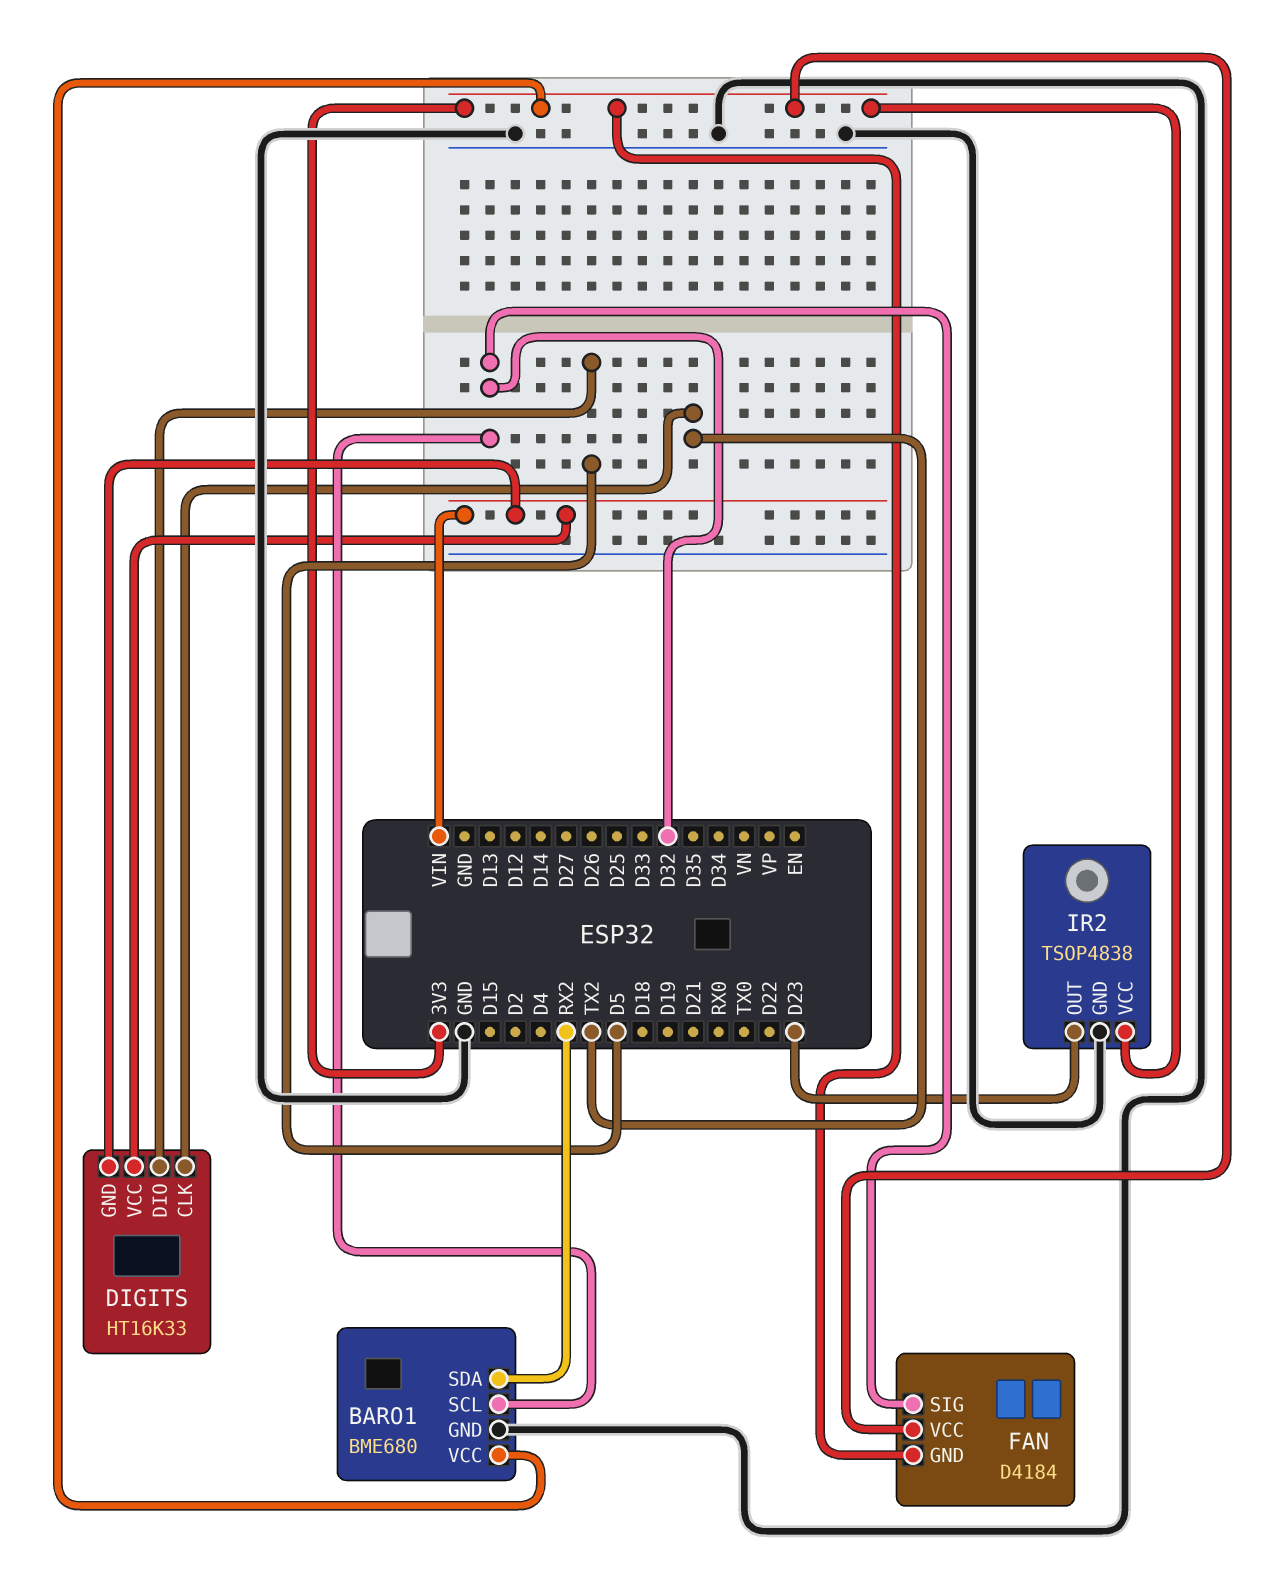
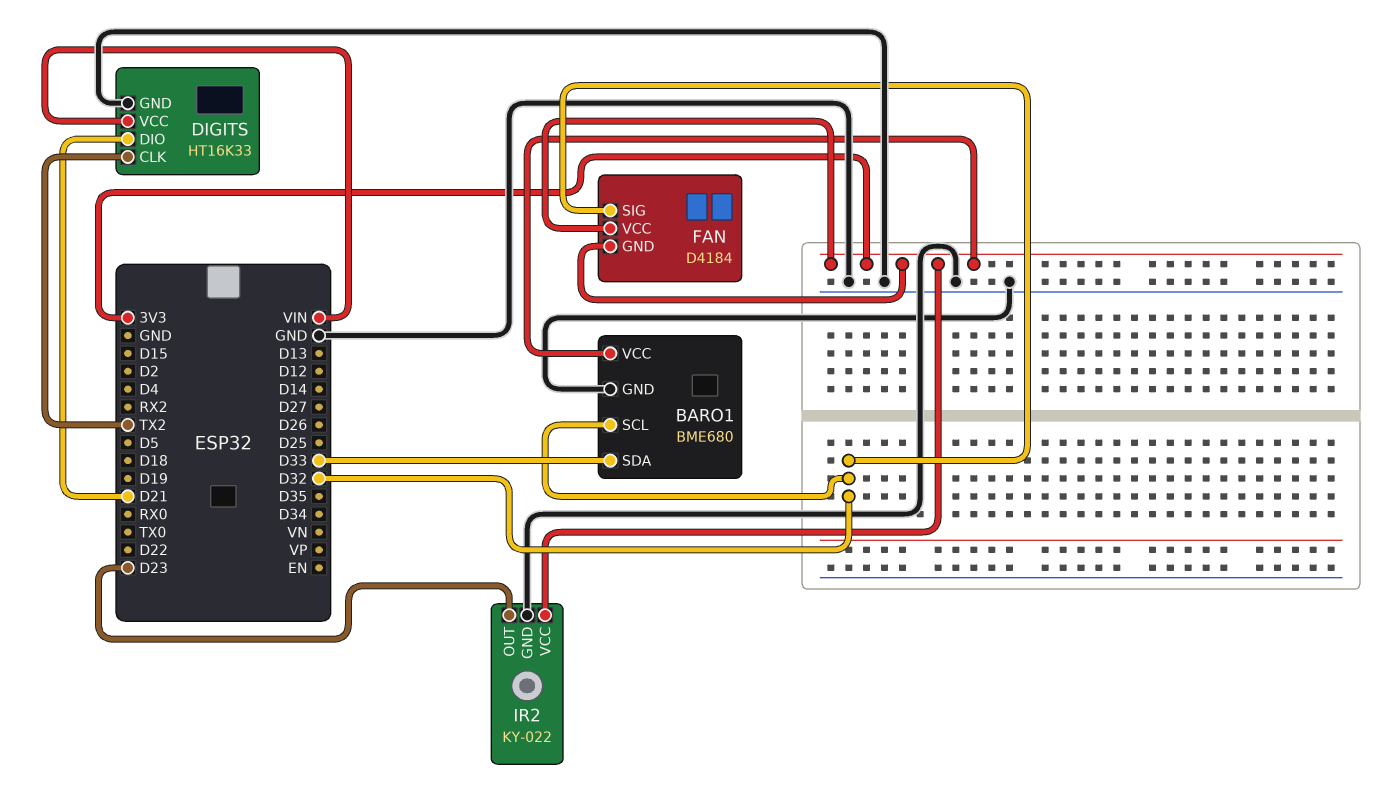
BARO1 pin SDA: RX2 -> D33
DIGITS pin DIO: D5 -> D21
DIGITS pin GND: VIN -> GND
IR2: TSOP4838 -> KY-022

